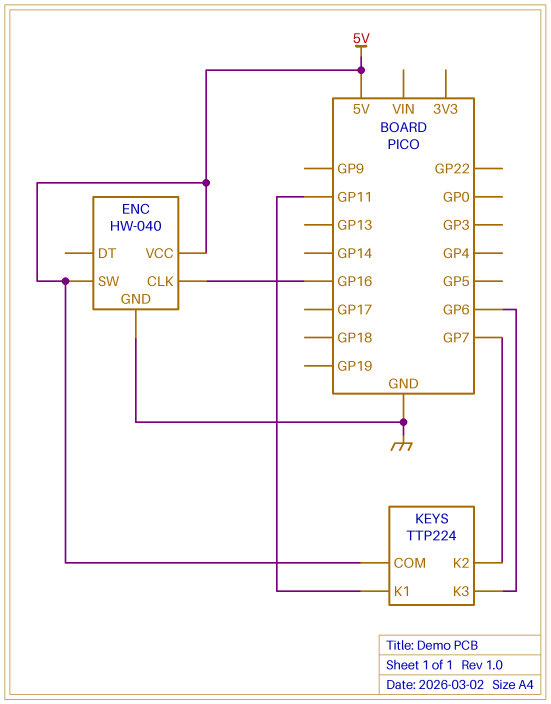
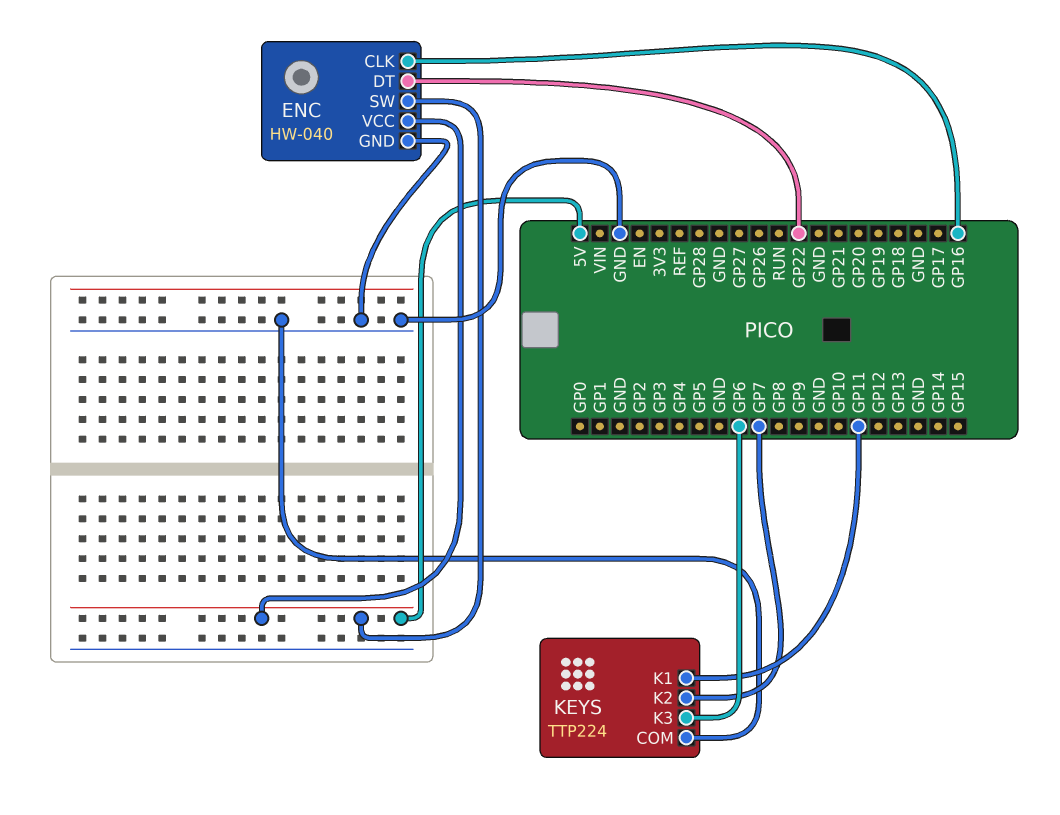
ENC pin DT: none -> GP22
KEYS pin COM: 5V -> GND

